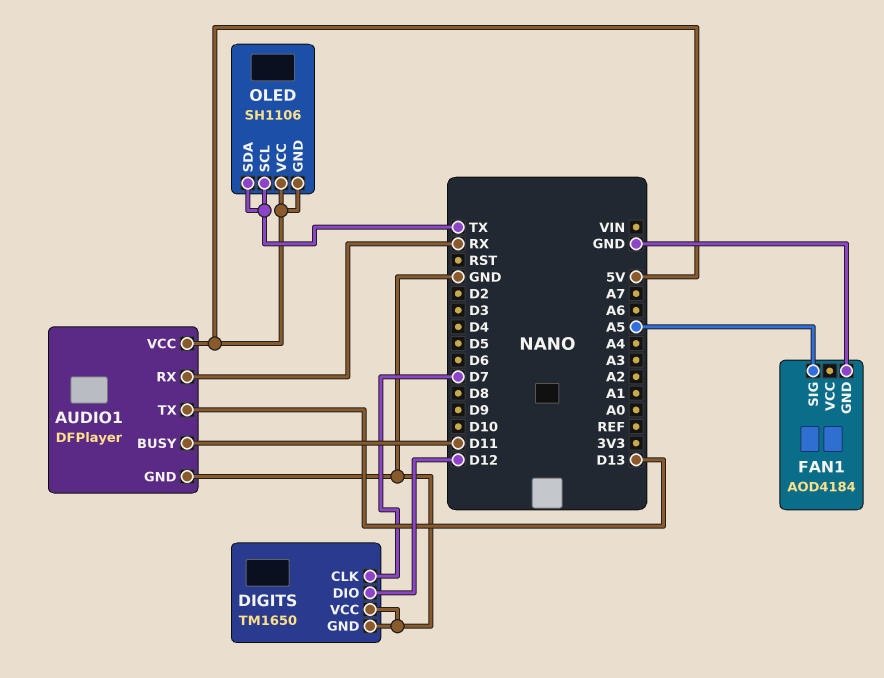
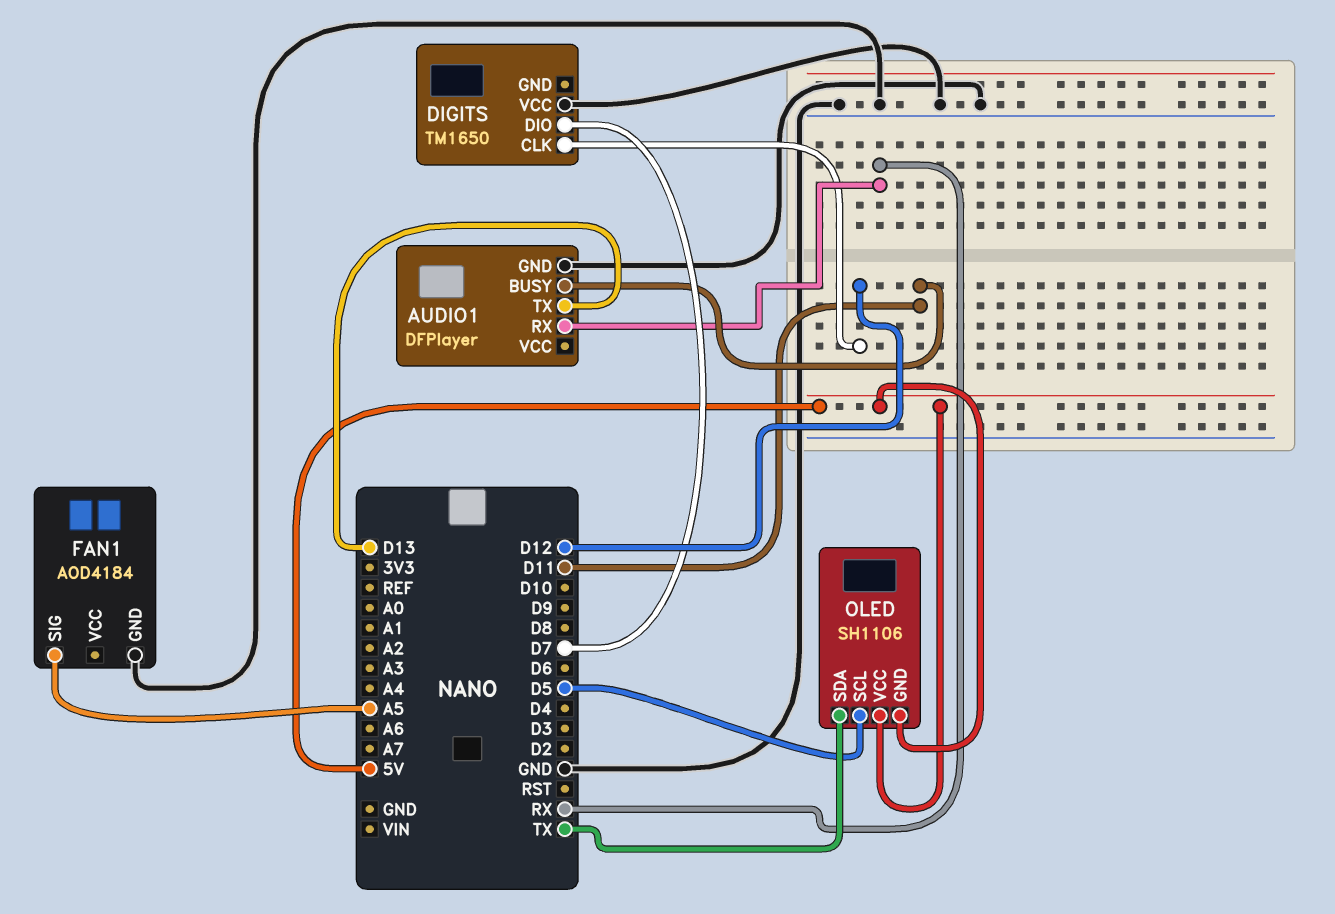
AUDIO1 pin VCC: 5V -> none
DIGITS pin CLK: D7 -> D12
DIGITS pin DIO: D12 -> D7
DIGITS pin GND: GND -> none
OLED pin SCL: TX -> D5

